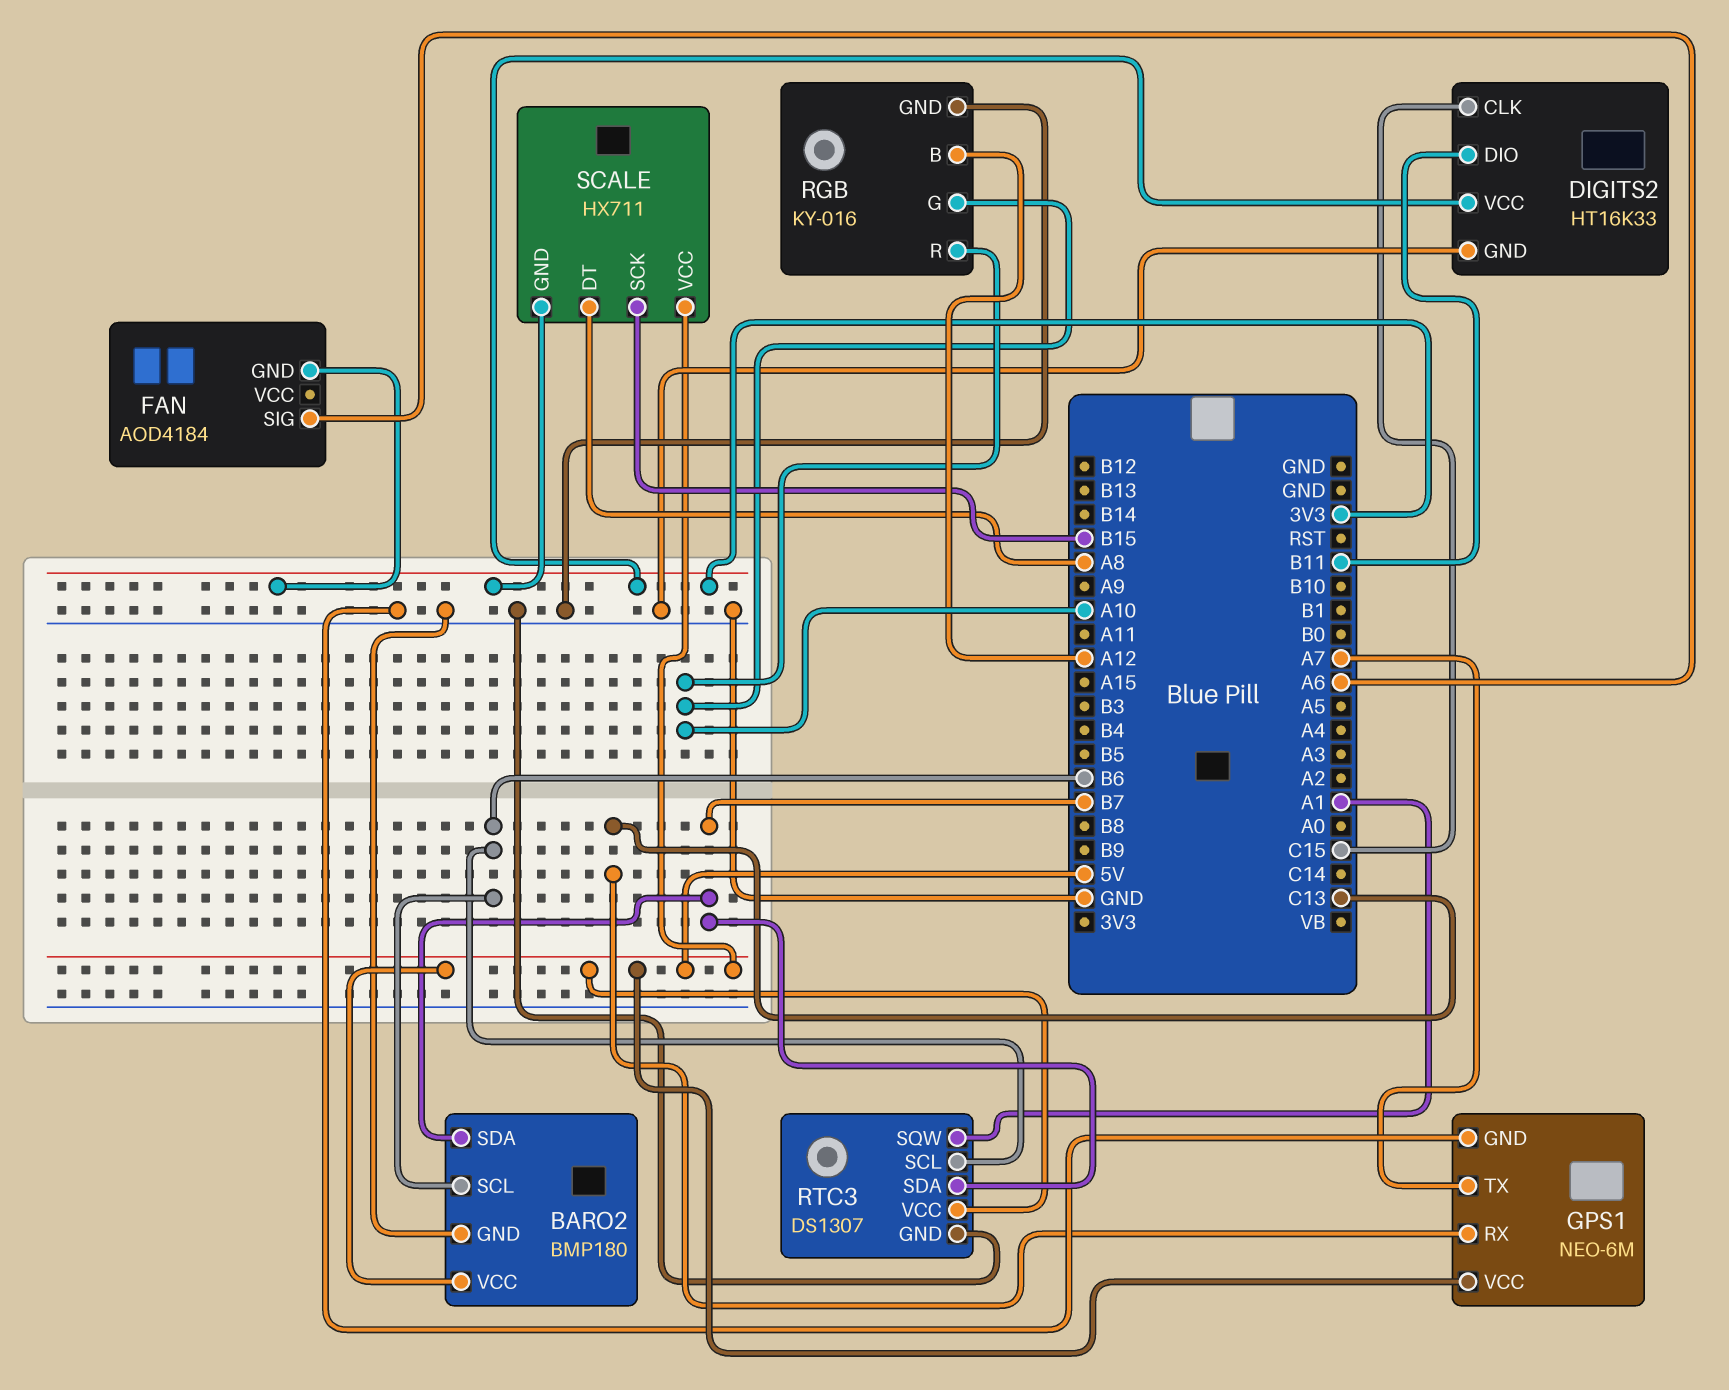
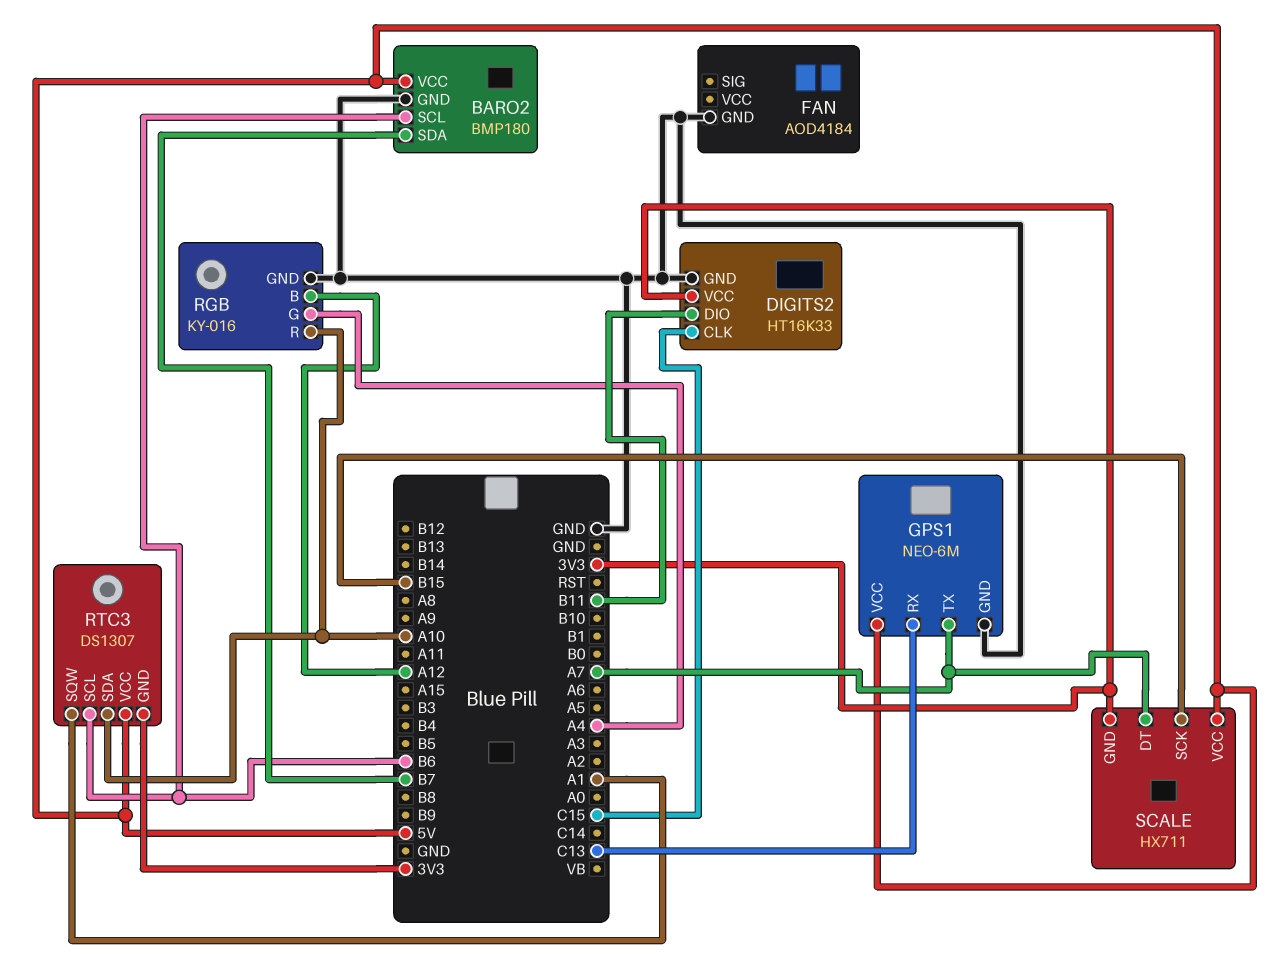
FAN pin GND: 3V3 -> GND
FAN pin SIG: A6 -> none
RGB pin G: A10 -> A4
RTC3 pin GND: GND -> 3V3
RTC3 pin SDA: B7 -> A10
SCALE pin DT: A8 -> A7

